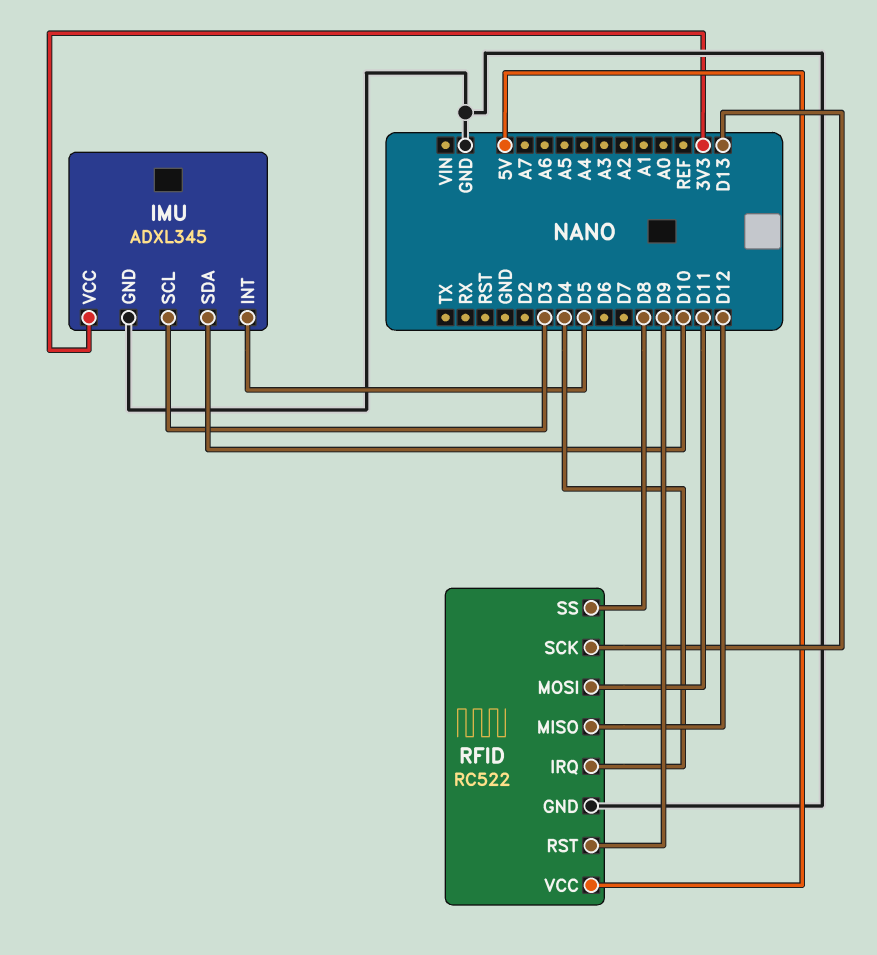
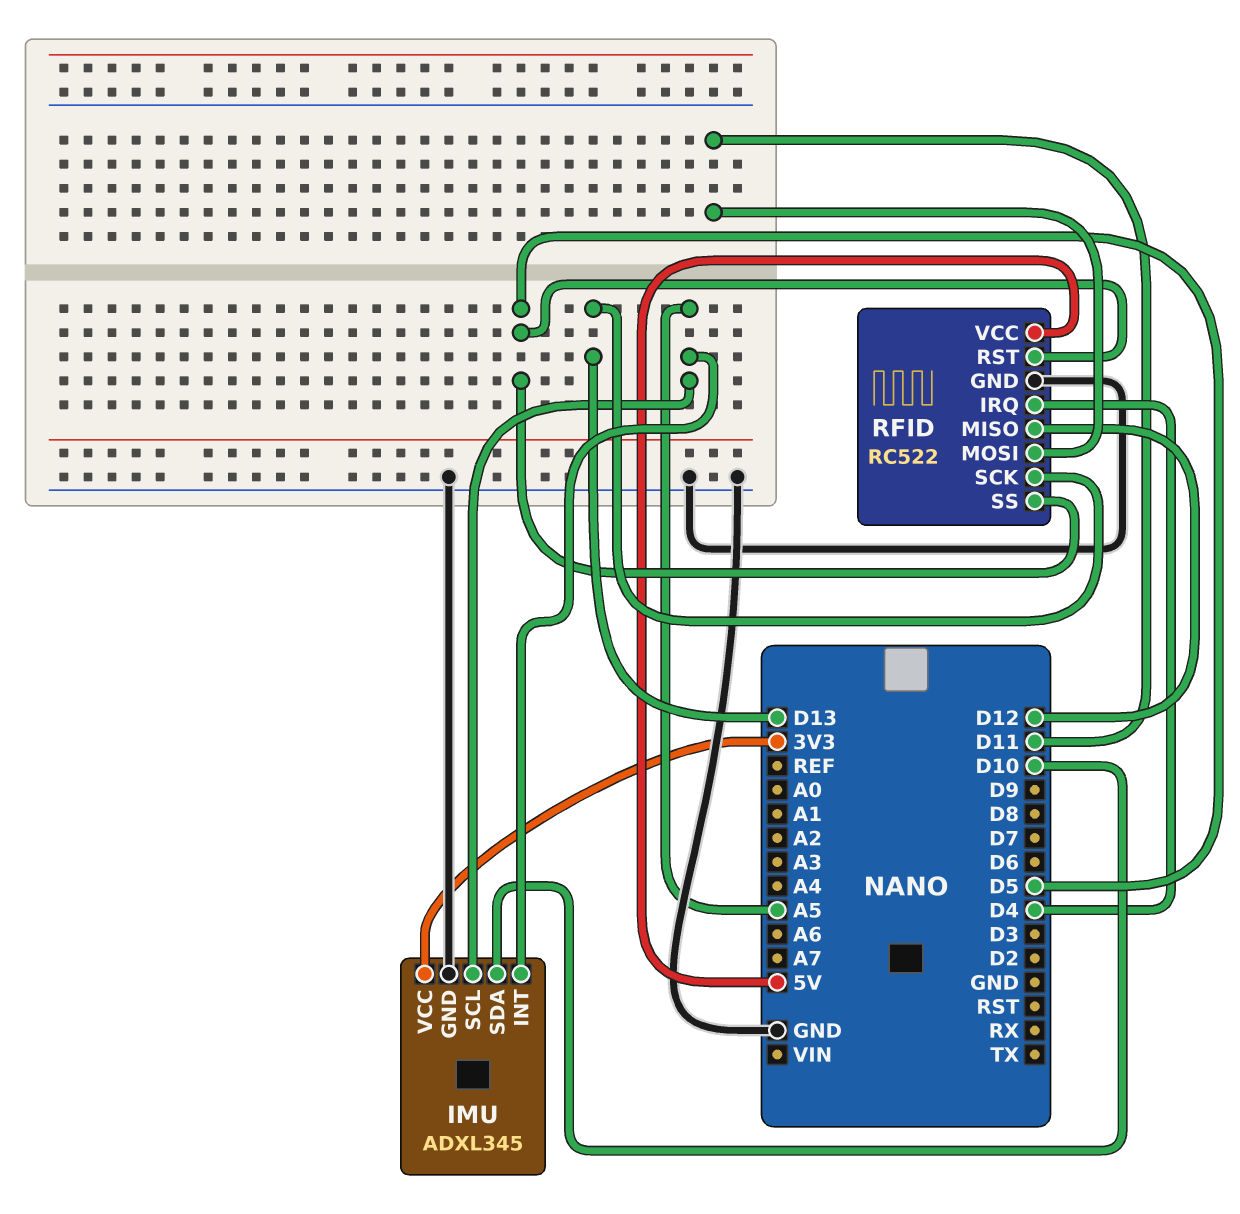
IMU pin INT: D5 -> A5
IMU pin SCL: D3 -> A5
RFID pin RST: D9 -> D5
RFID pin SS: D8 -> D5

